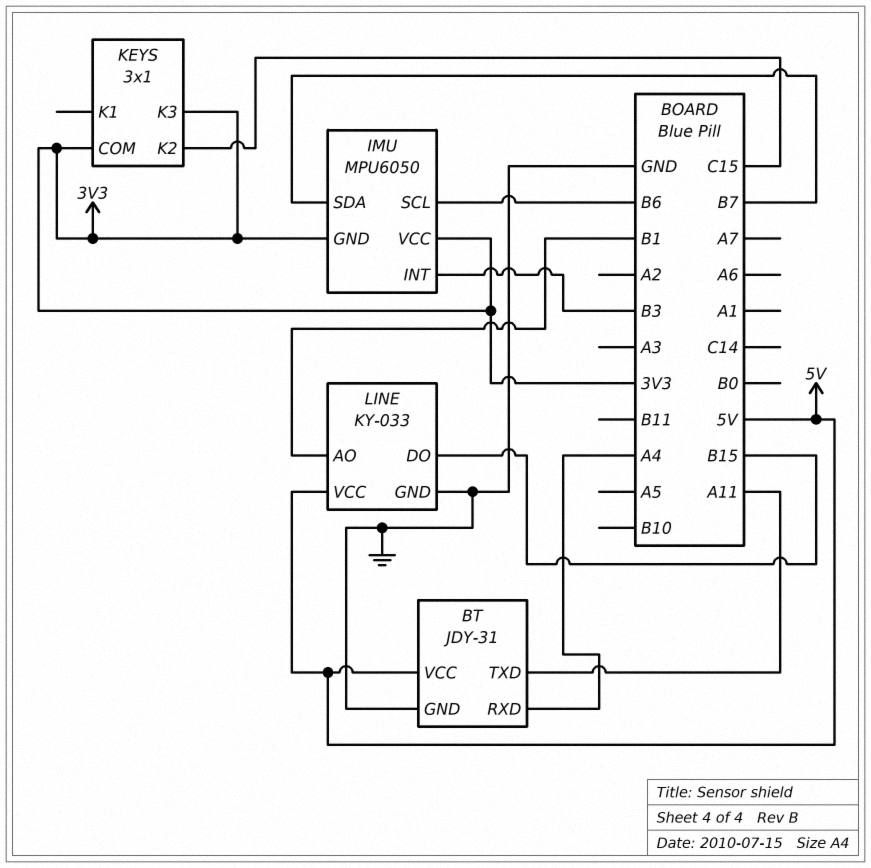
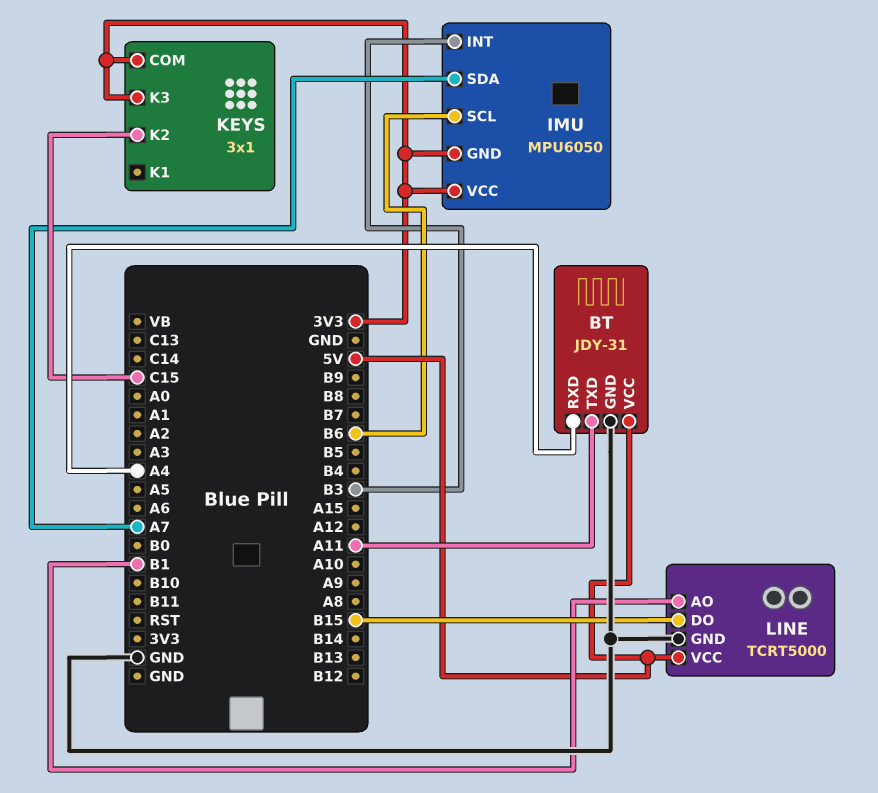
IMU pin SDA: B7 -> A7
LINE: KY-033 -> TCRT5000

